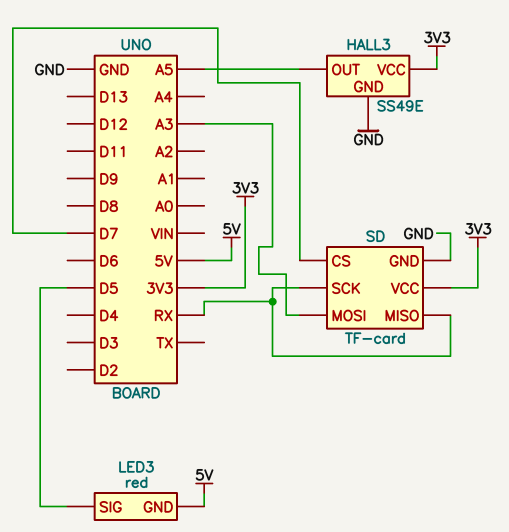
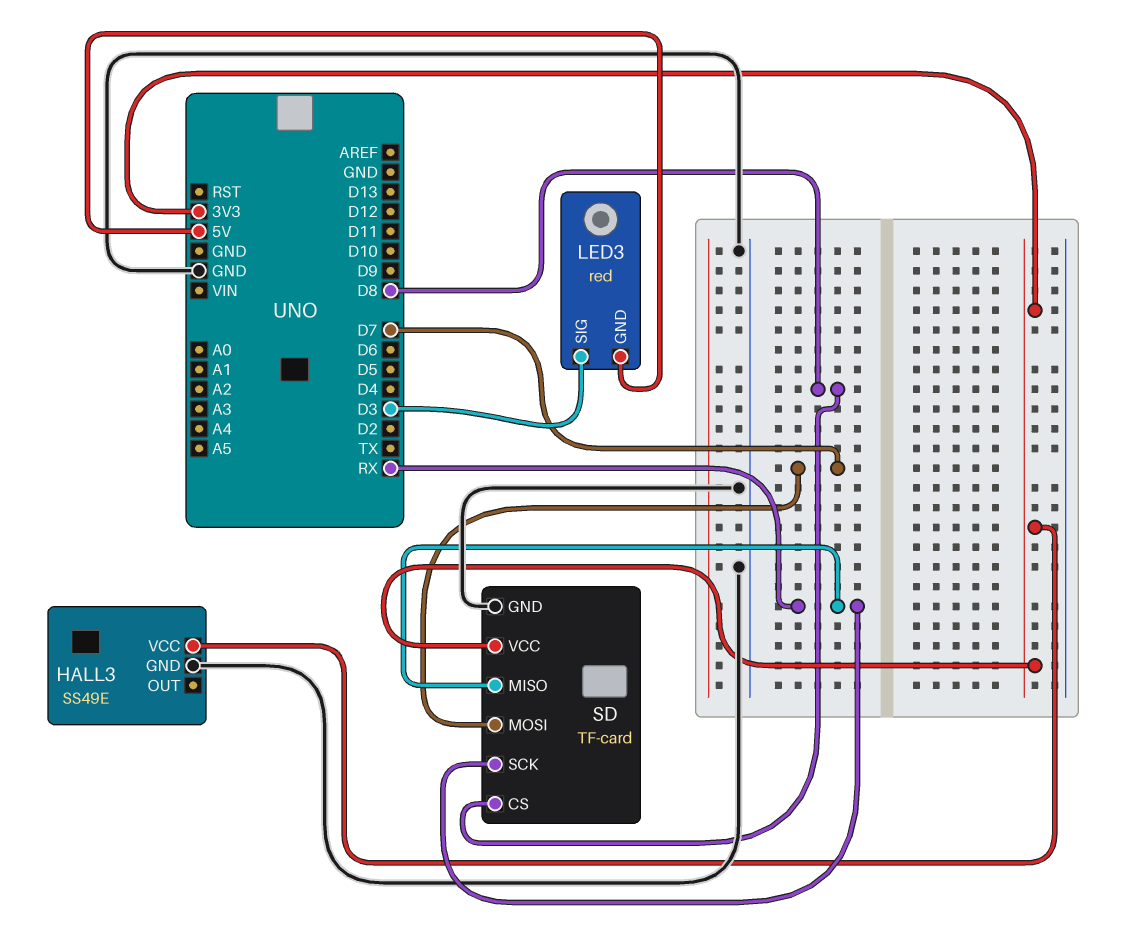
HALL3 pin OUT: A5 -> none
LED3 pin SIG: D5 -> D3
SD pin CS: D7 -> D8
SD pin MOSI: A3 -> D7

